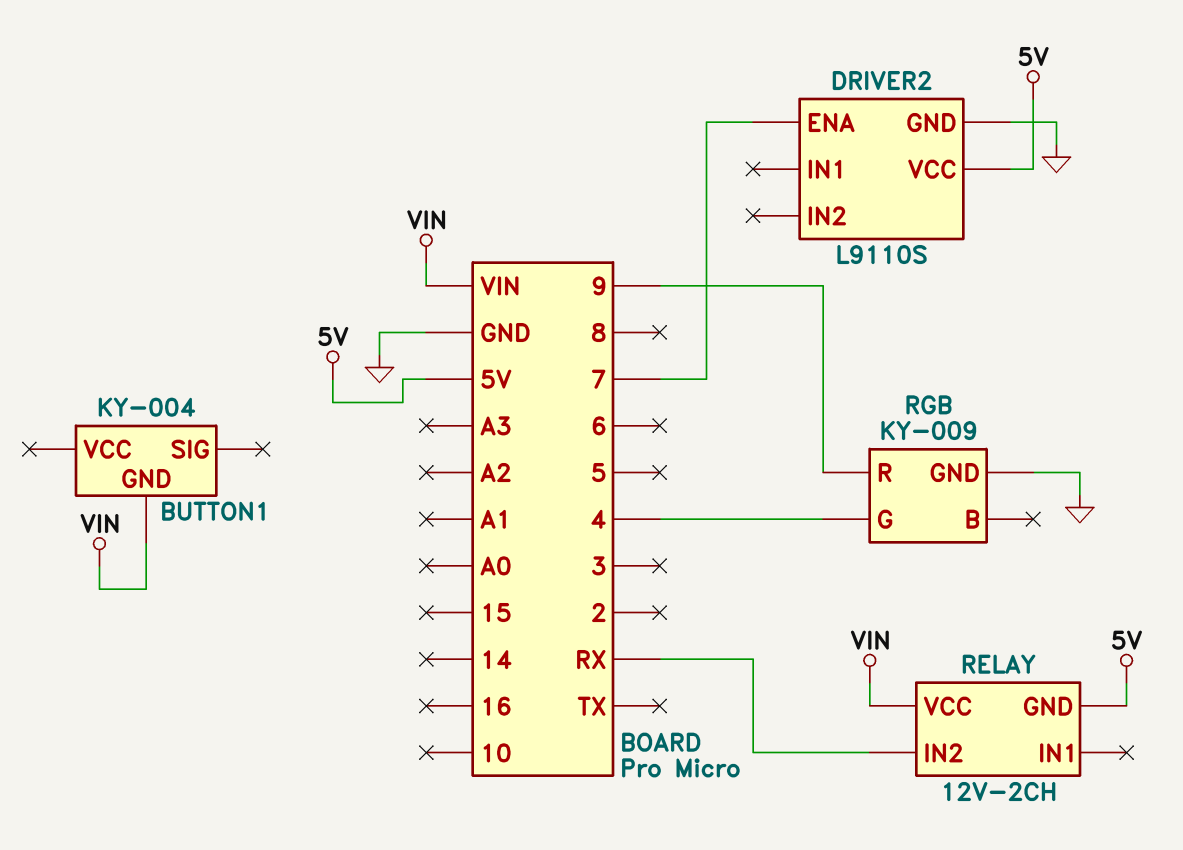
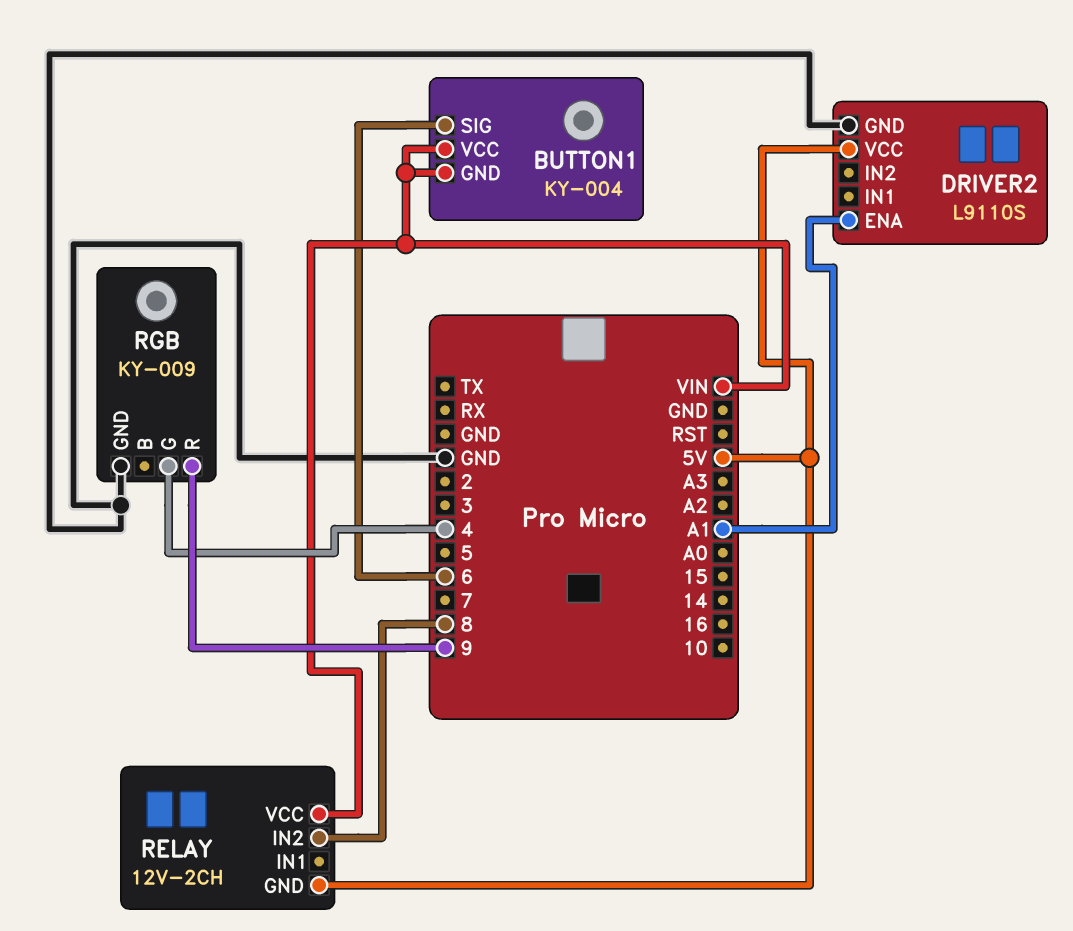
BUTTON1 pin SIG: none -> 6
BUTTON1 pin VCC: none -> VIN
DRIVER2 pin ENA: 7 -> A1
RELAY pin IN2: RX -> 8

